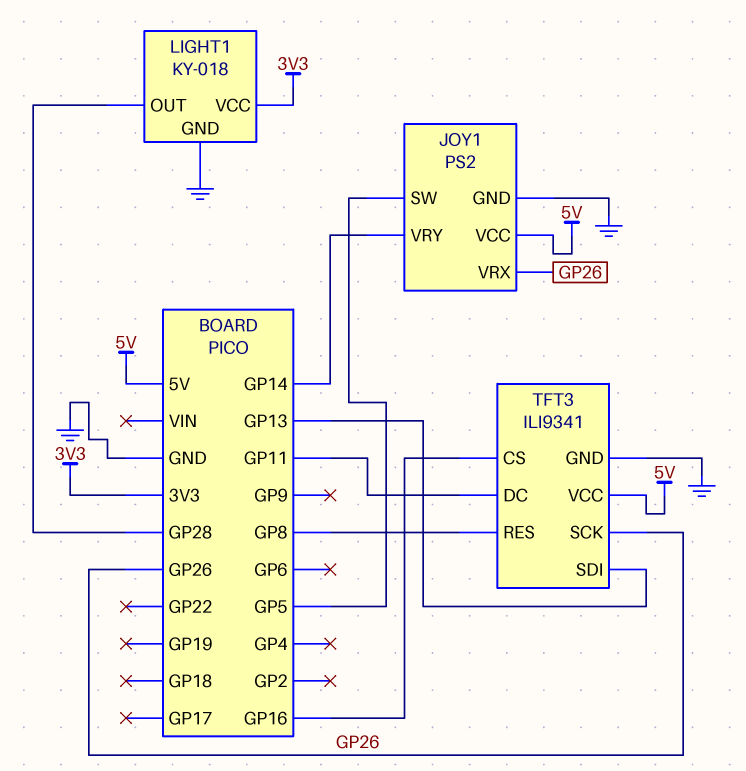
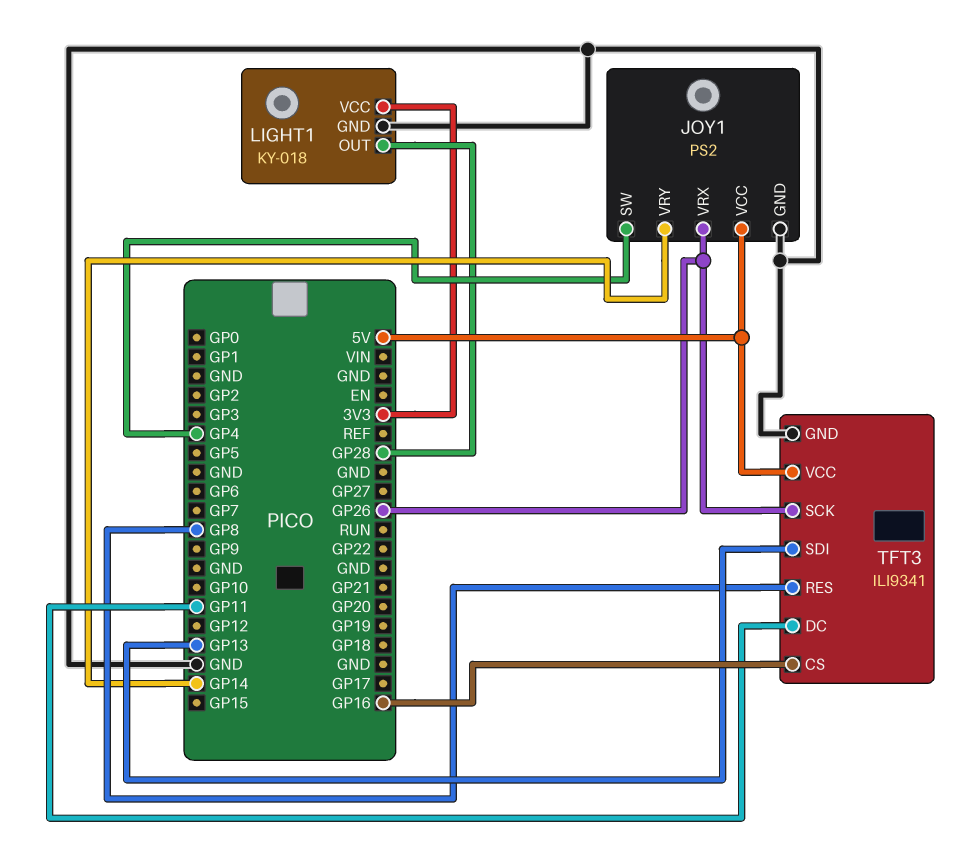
JOY1 pin SW: GP5 -> GP4

